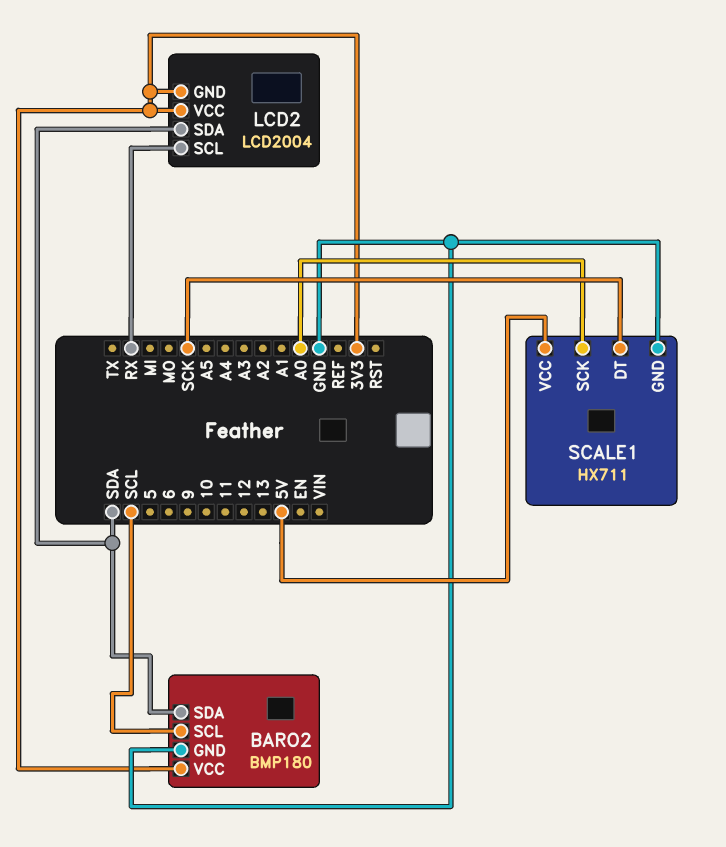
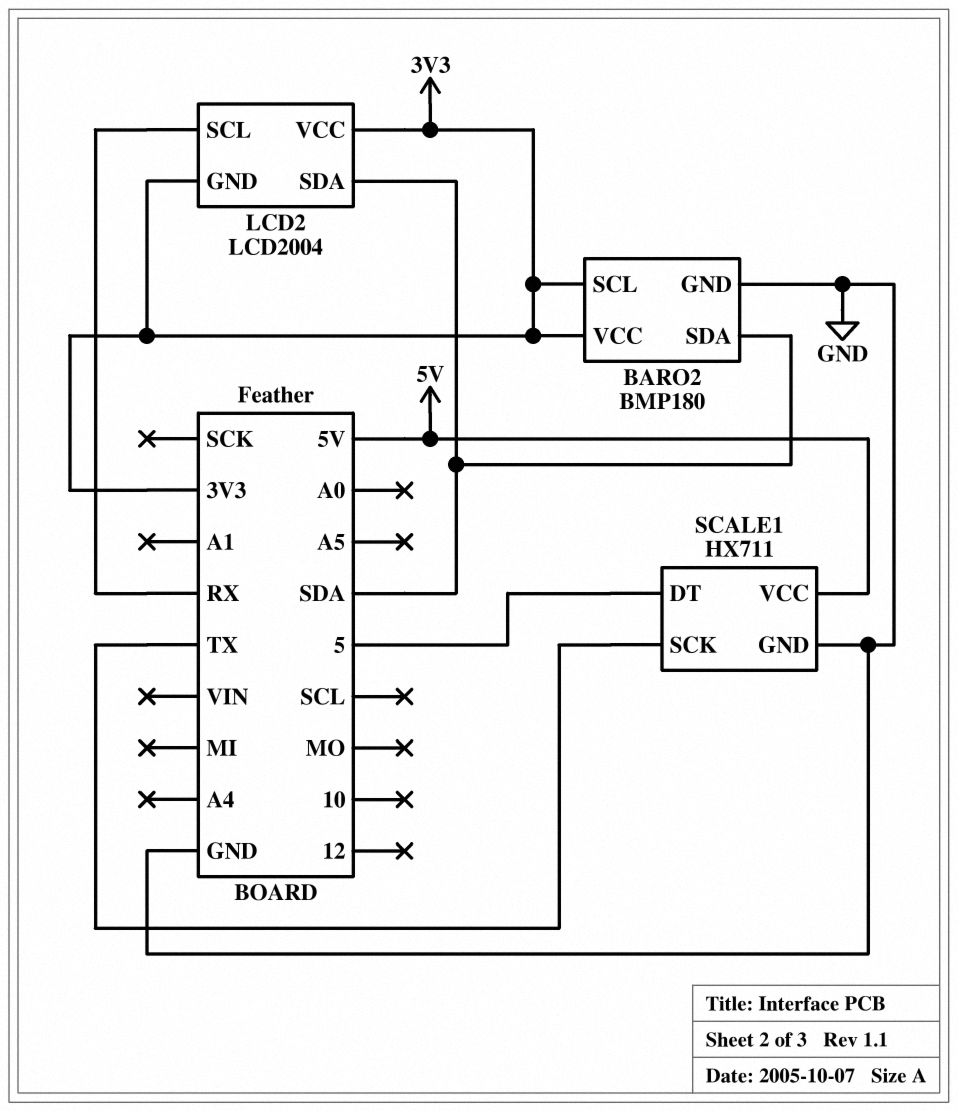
BARO2 pin SCL: SCL -> 3V3
SCALE1 pin DT: SCK -> 5
SCALE1 pin SCK: A0 -> TX

